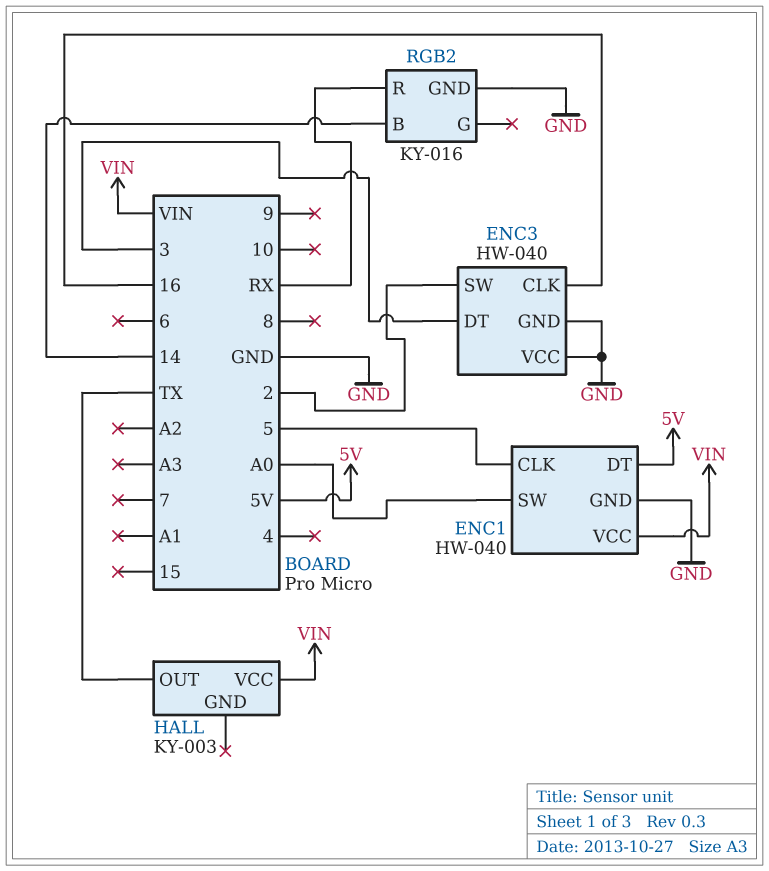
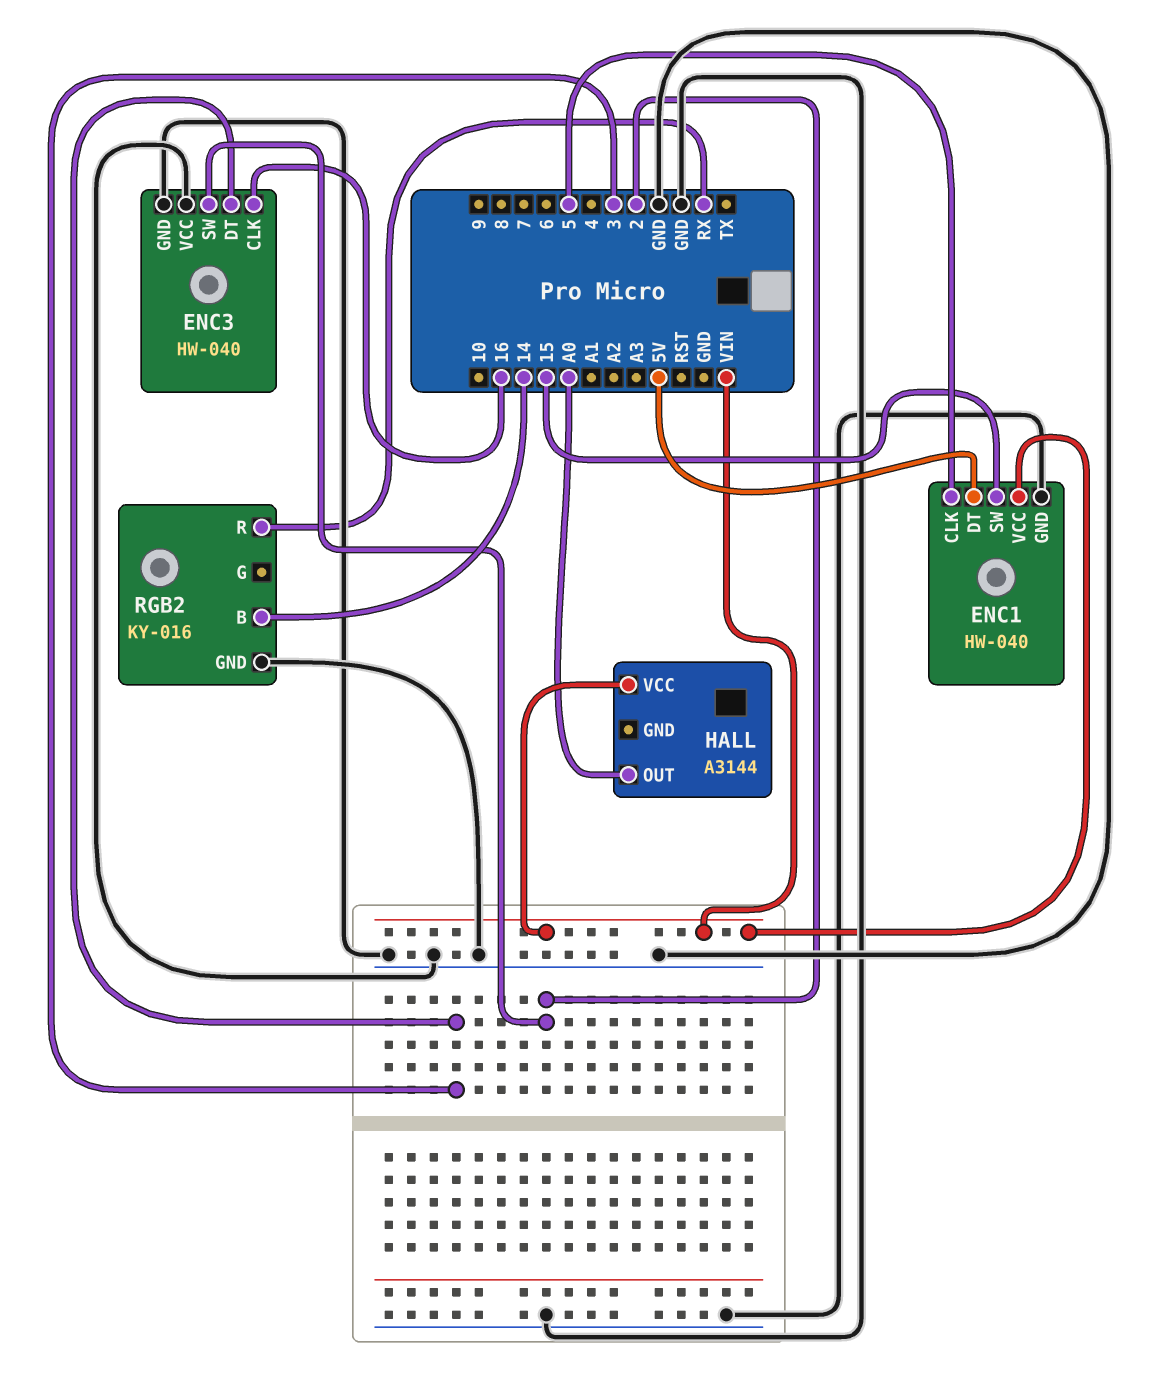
ENC1 pin SW: A0 -> 15
HALL: KY-003 -> A3144
HALL pin OUT: TX -> A0

